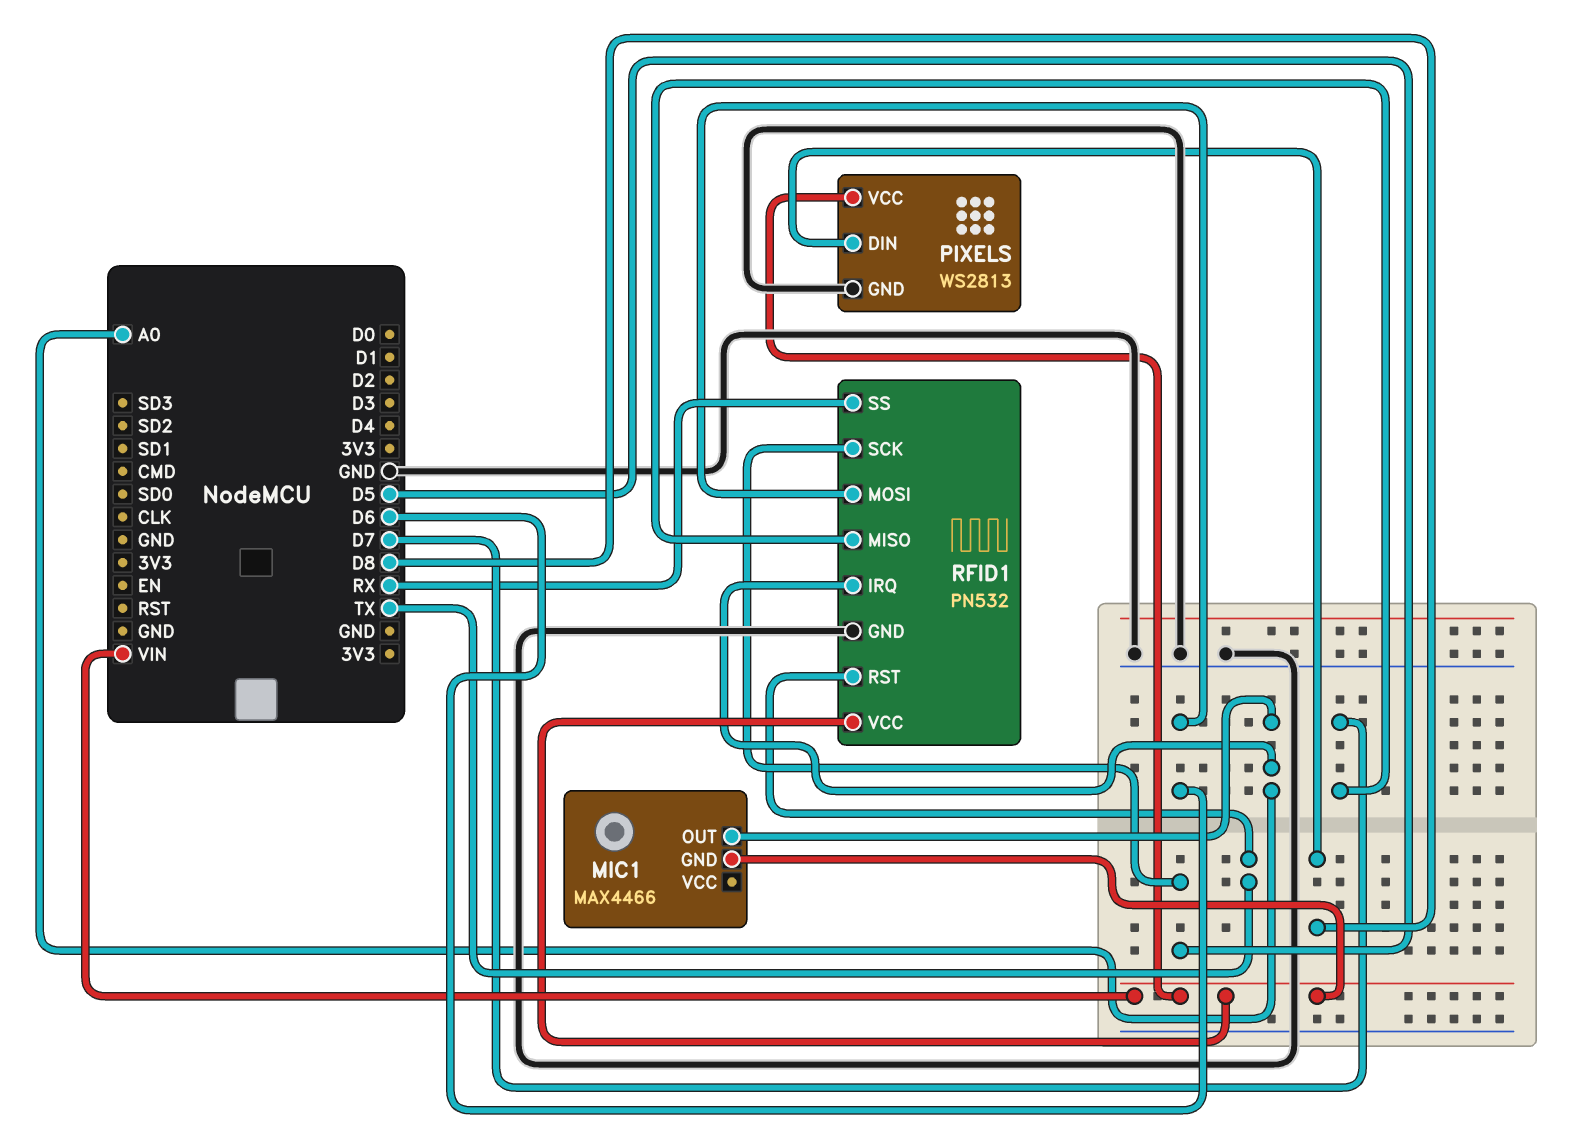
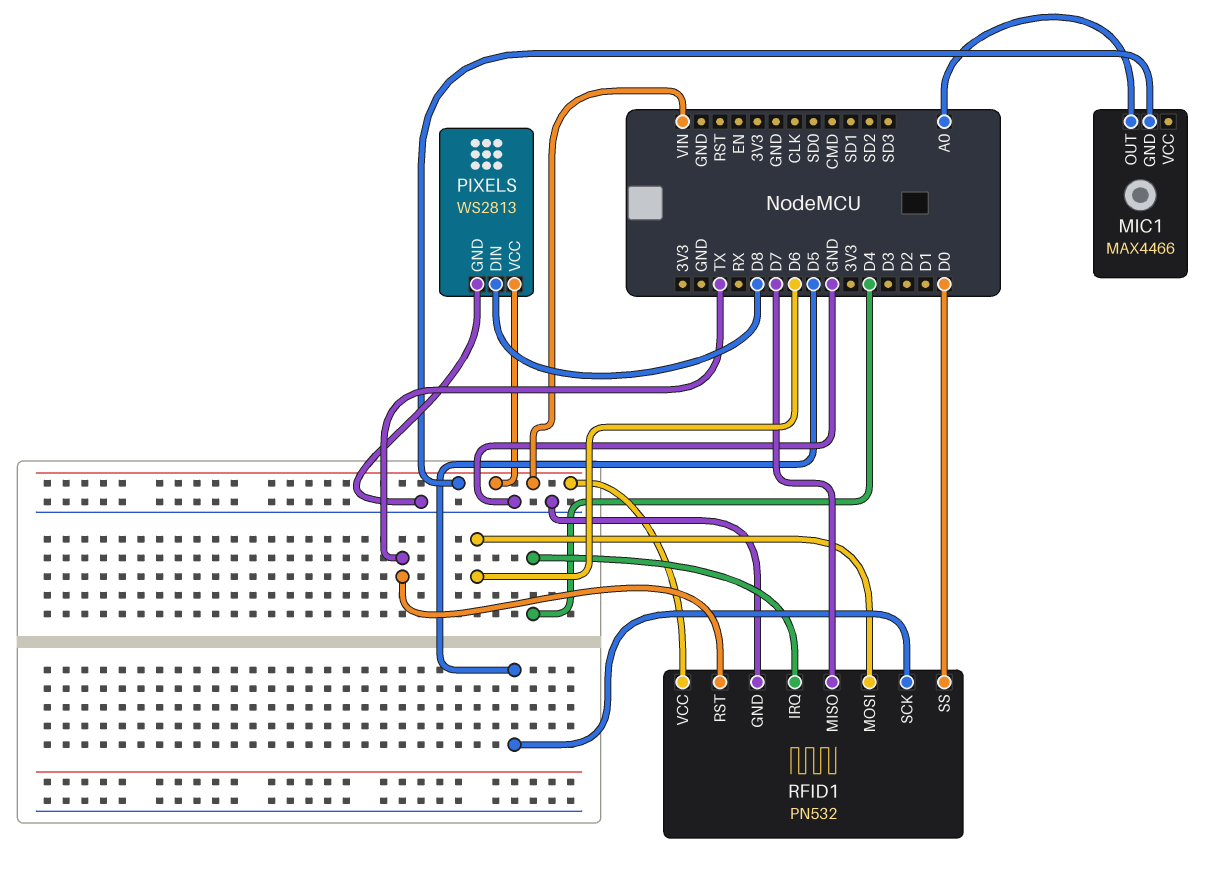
RFID1 pin IRQ: A0 -> D4
RFID1 pin SS: RX -> D0

